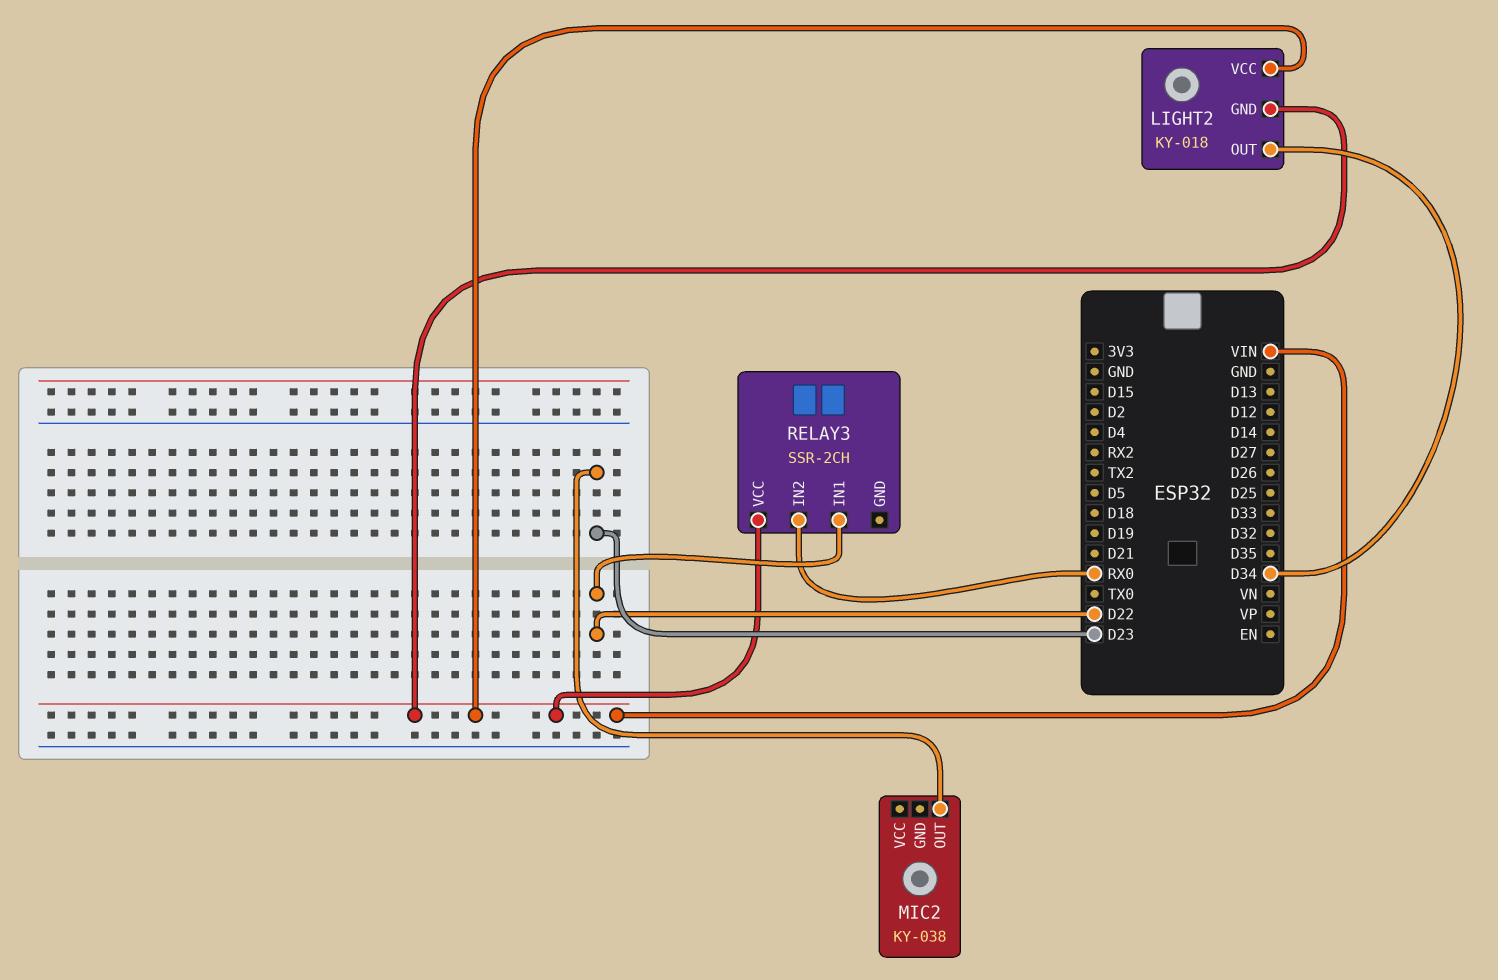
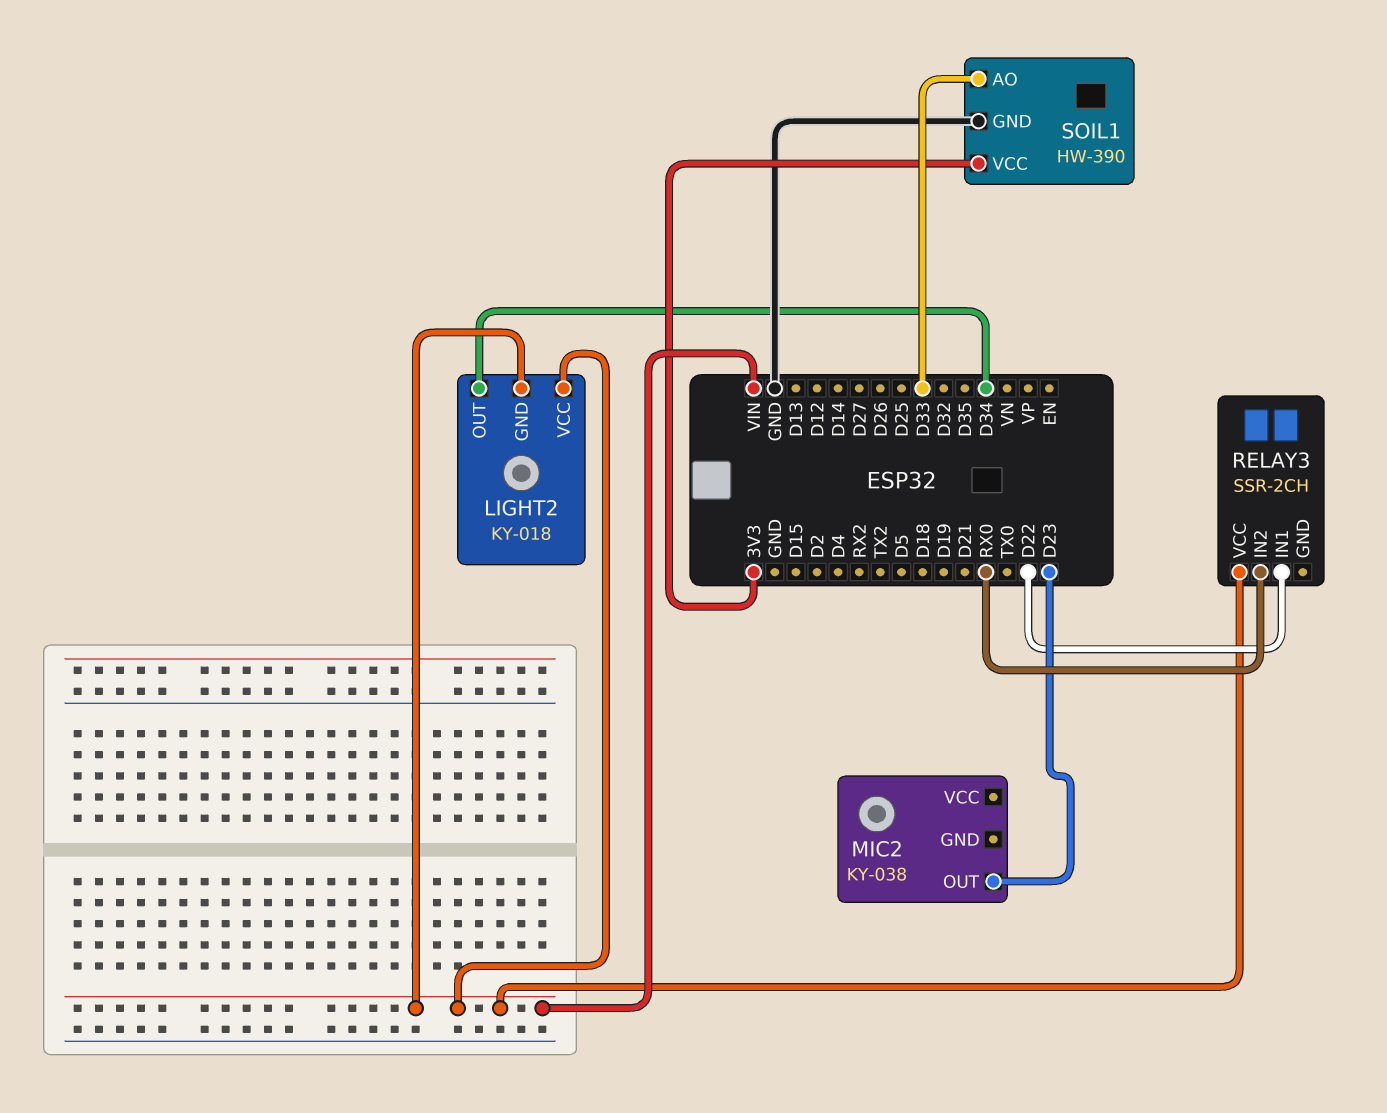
SOIL1: none -> HW-390
SOIL1 pin AO: none -> D33
SOIL1 pin GND: none -> GND
SOIL1 pin VCC: none -> 3V3

